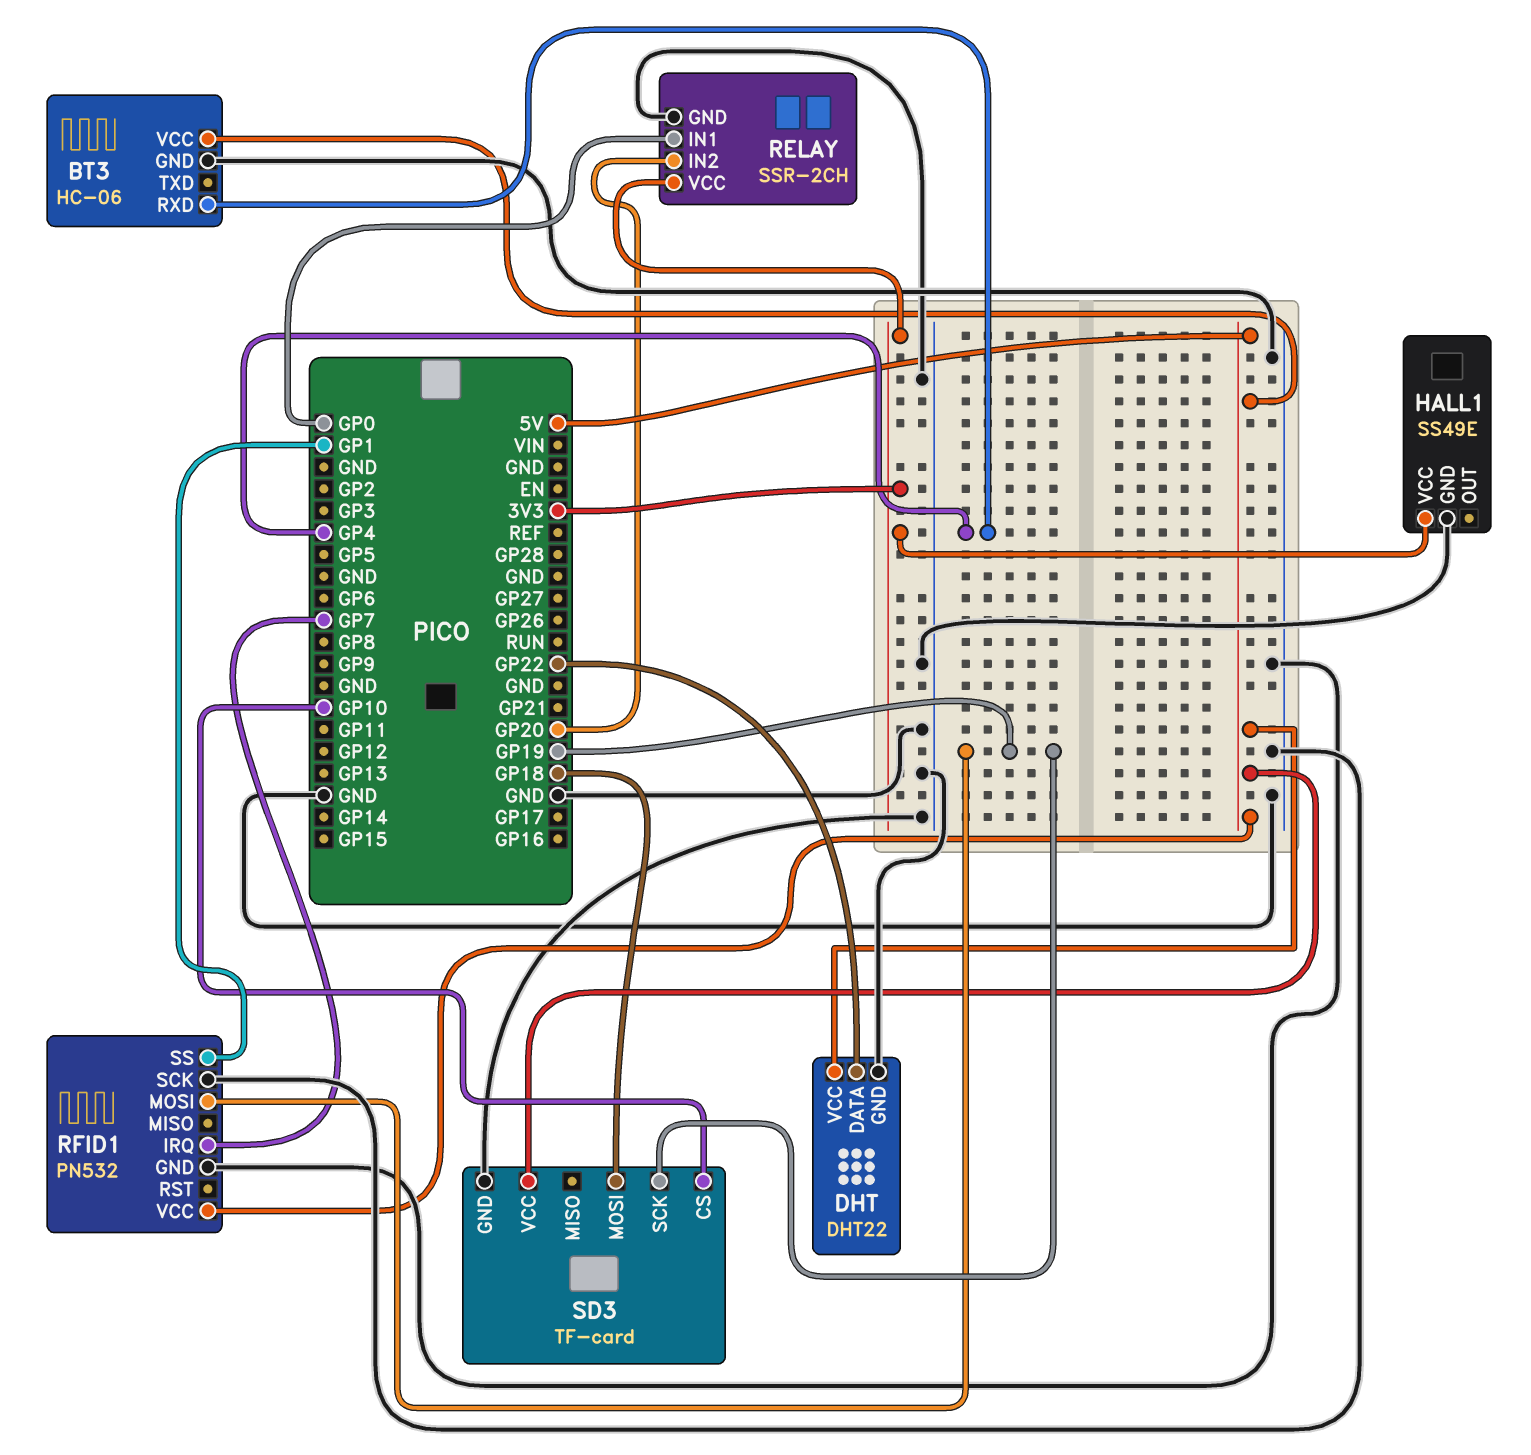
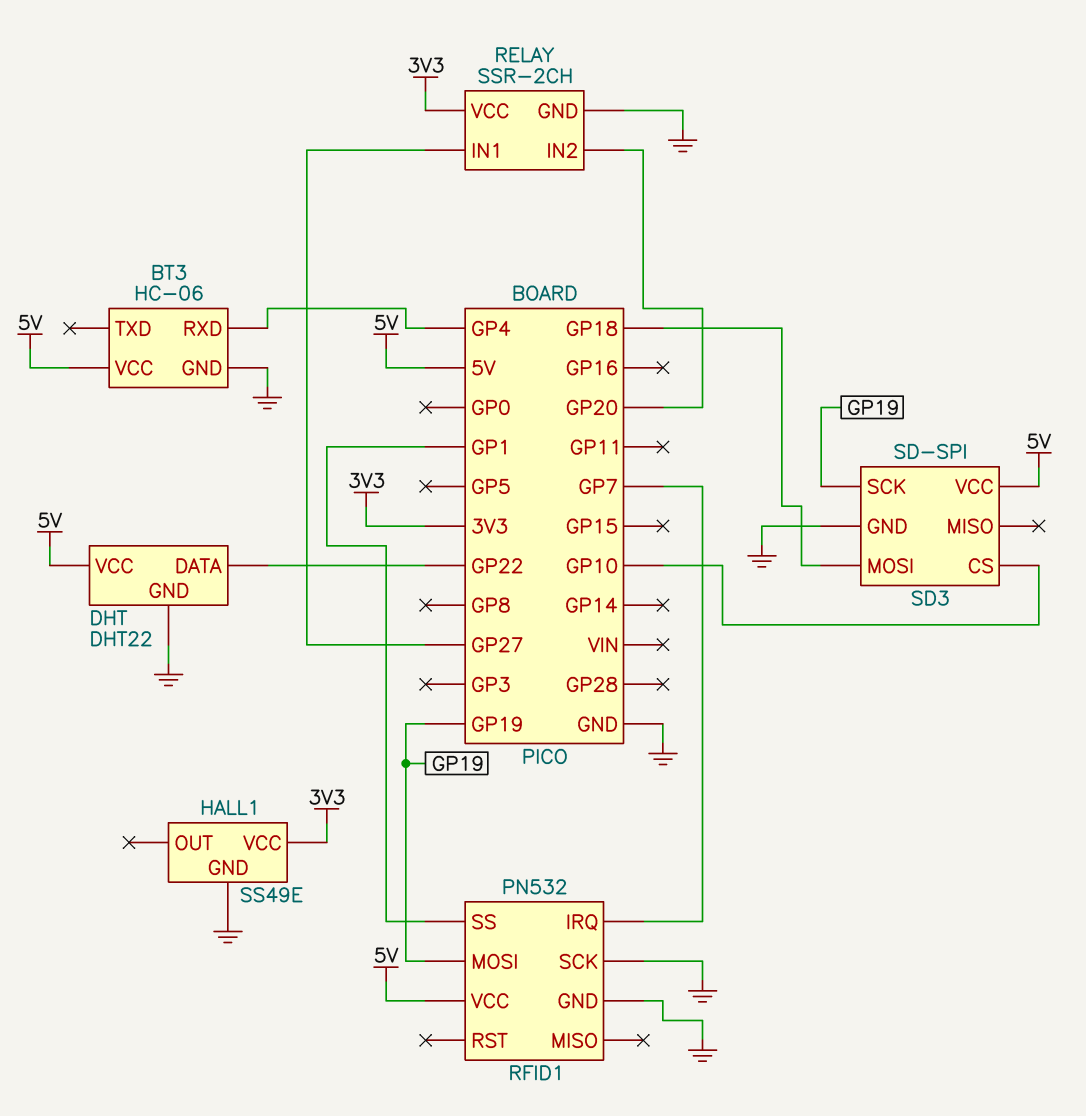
RELAY pin IN1: GP0 -> GP27
SD3: TF-card -> SD-SPI

